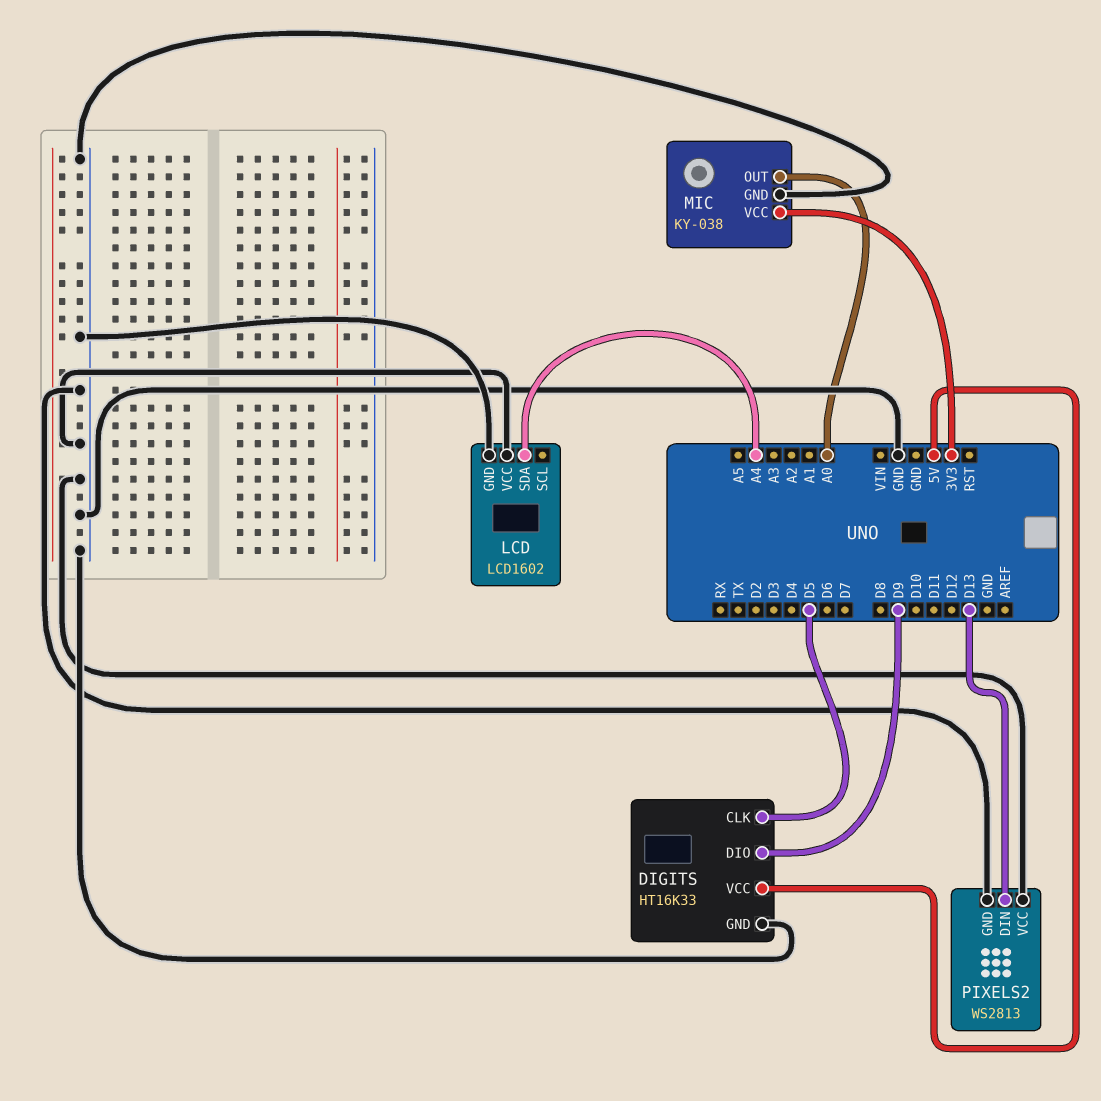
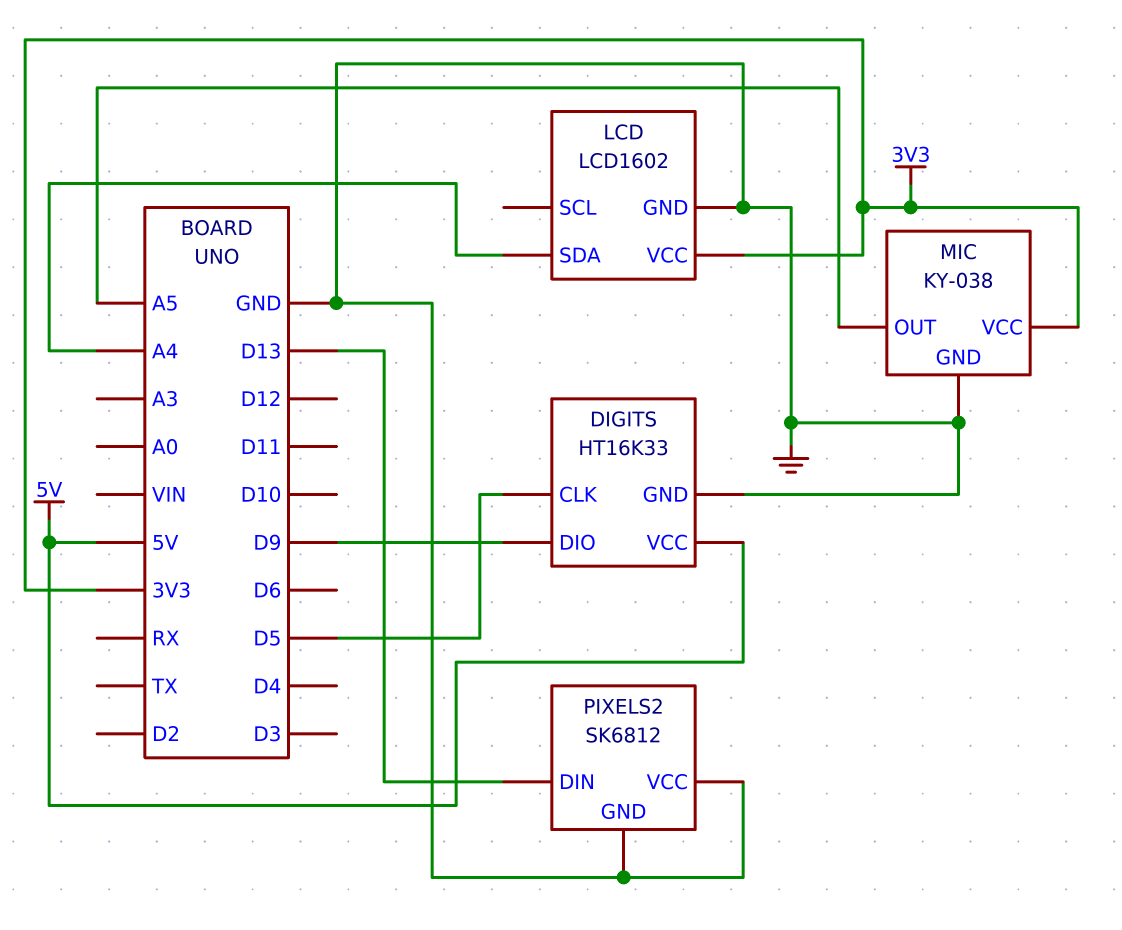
LCD pin VCC: GND -> 3V3
MIC pin OUT: A0 -> A5
PIXELS2: WS2813 -> SK6812

